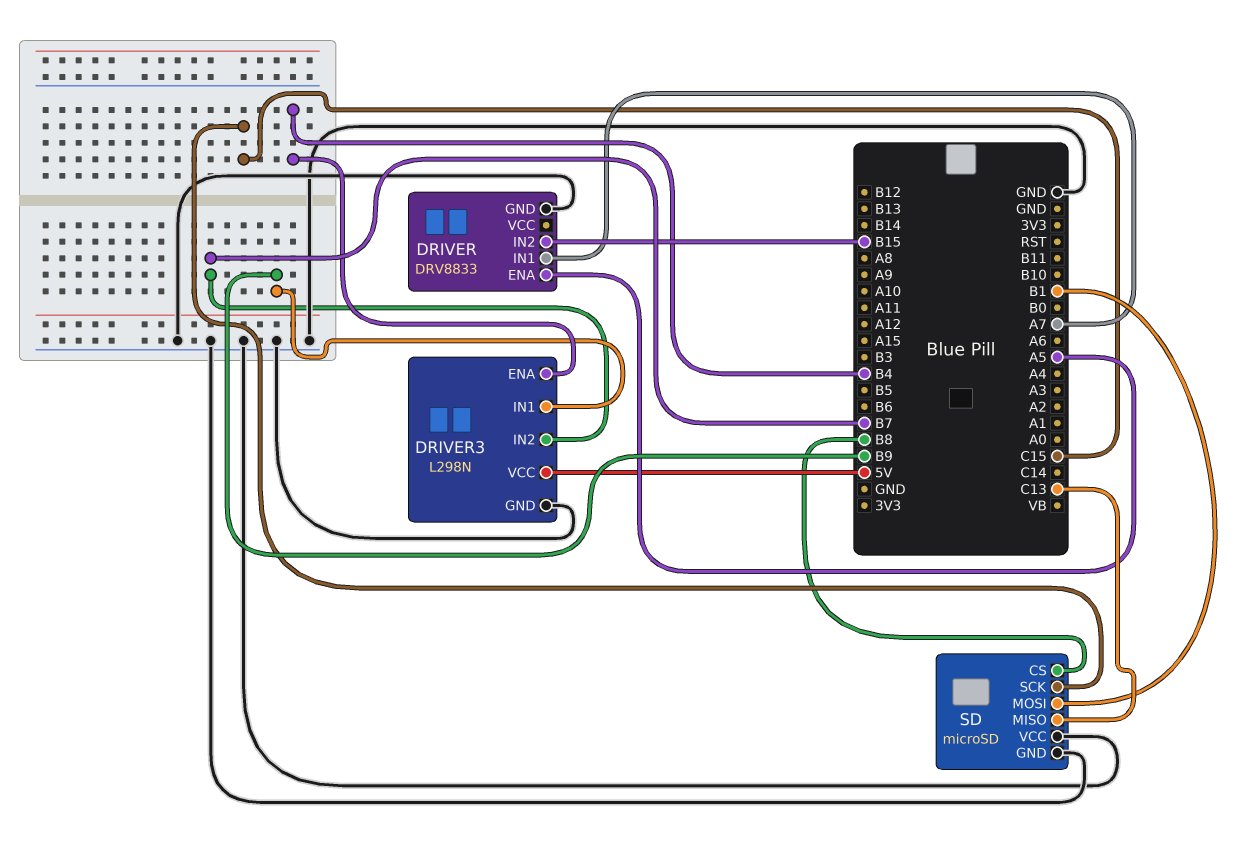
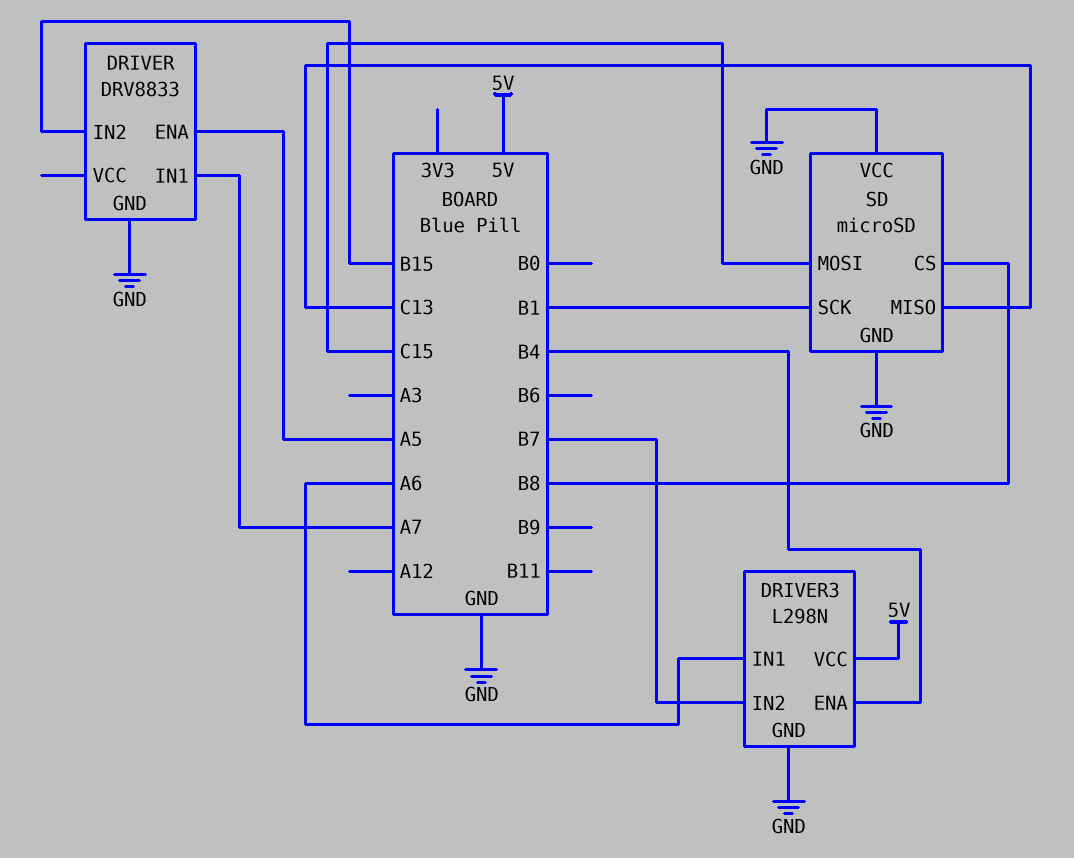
DRIVER3 pin IN1: B9 -> A6
SD pin MOSI: B1 -> C15
SD pin SCK: C15 -> B1

